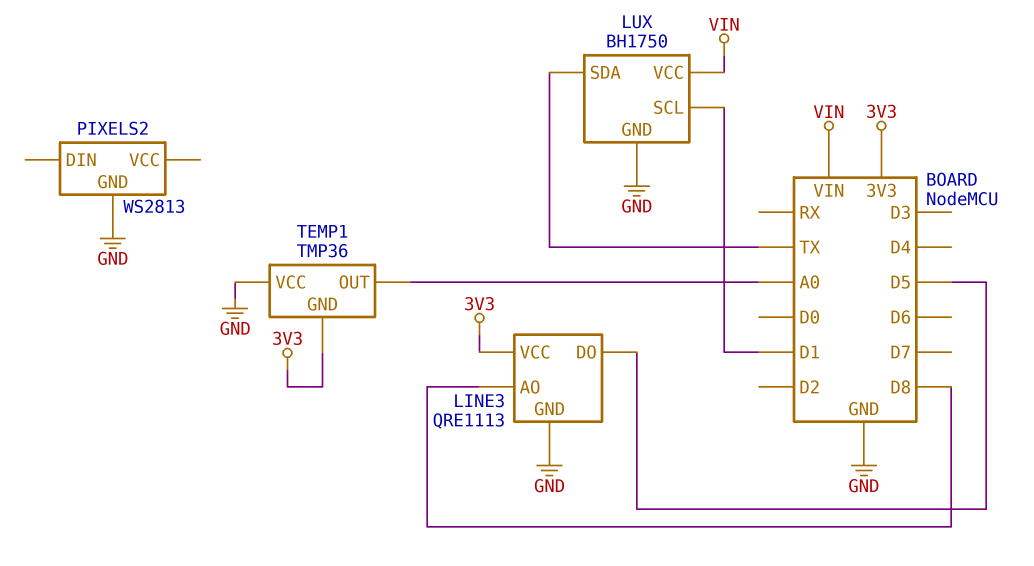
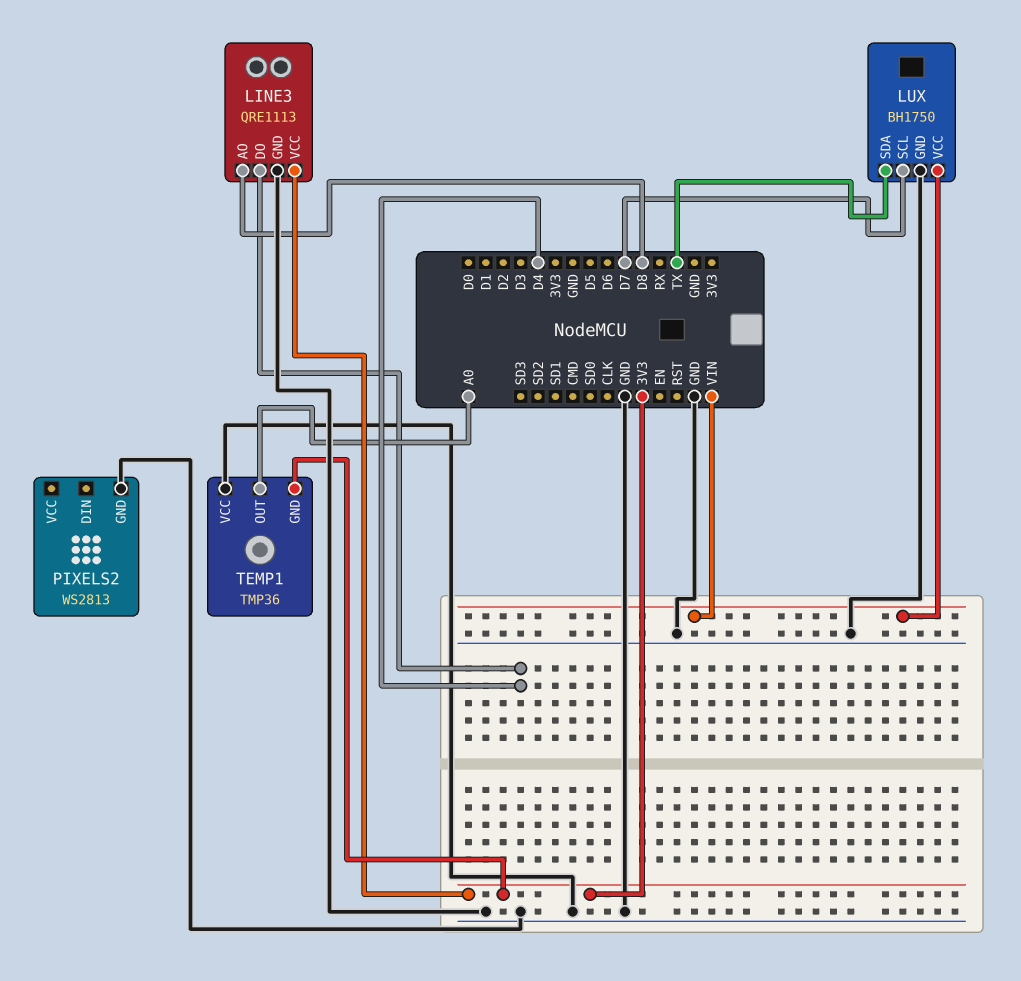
LINE3 pin DO: D5 -> D4
LUX pin SCL: D1 -> D7

